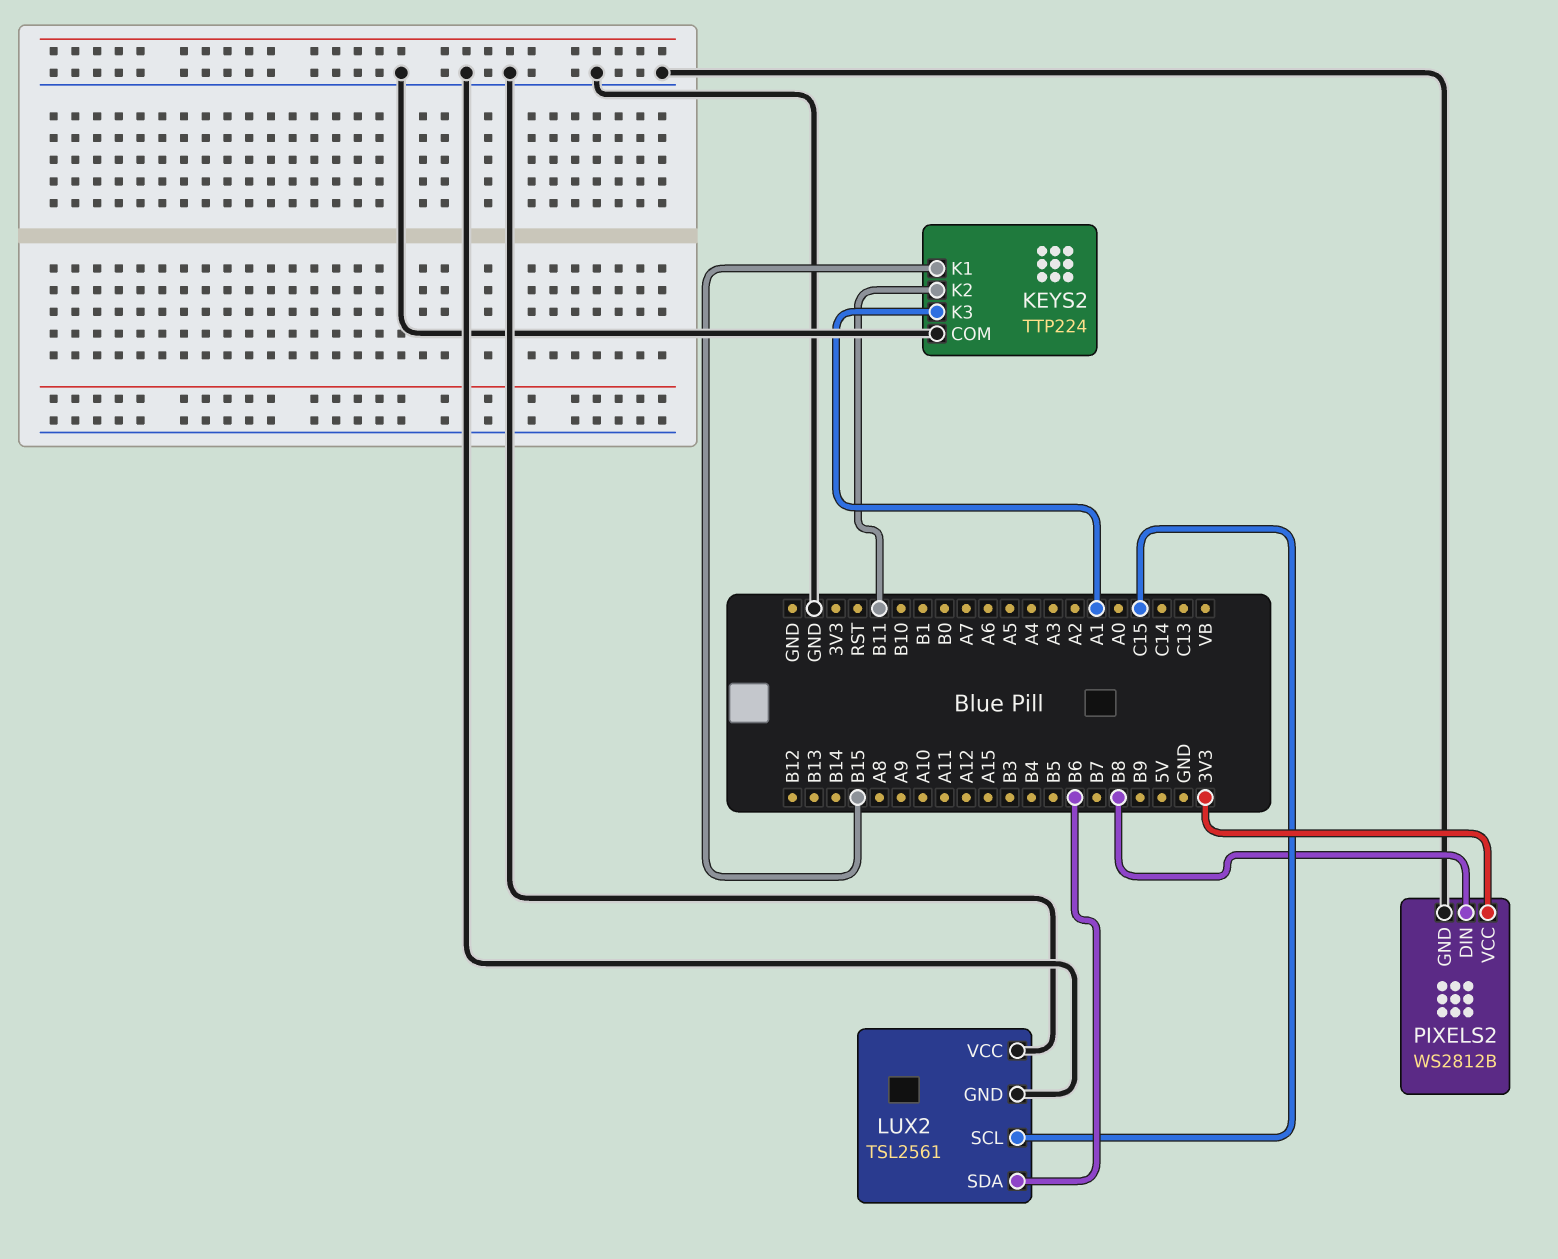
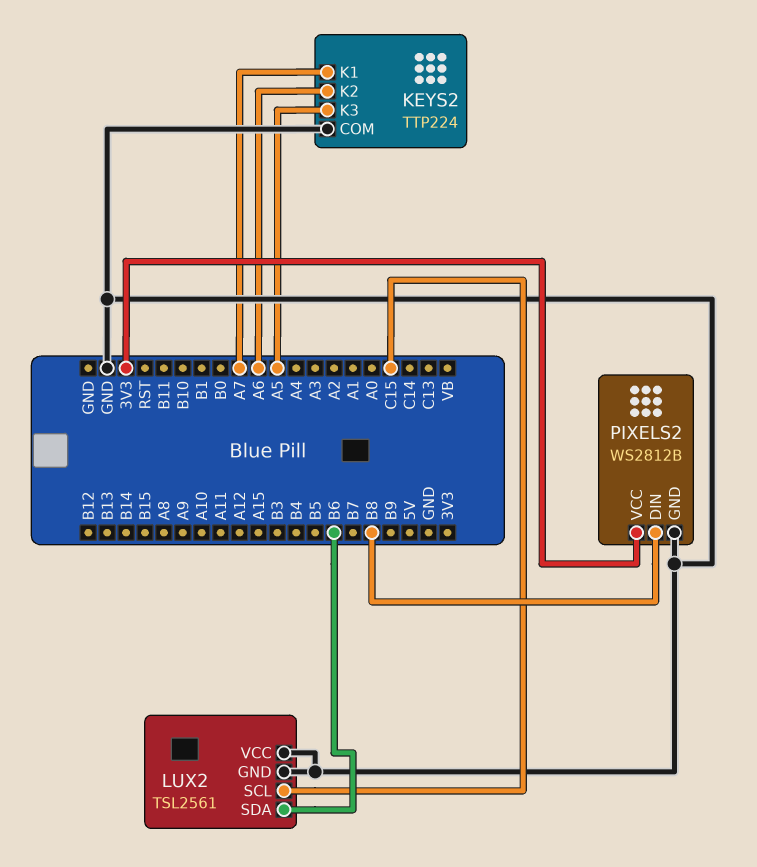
KEYS2 pin K1: B15 -> A7
KEYS2 pin K2: B11 -> A6
KEYS2 pin K3: A1 -> A5

